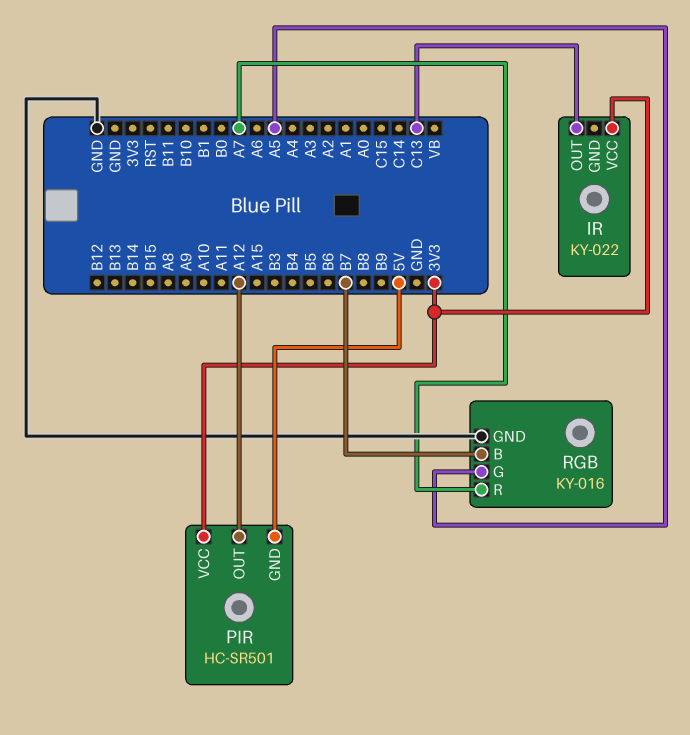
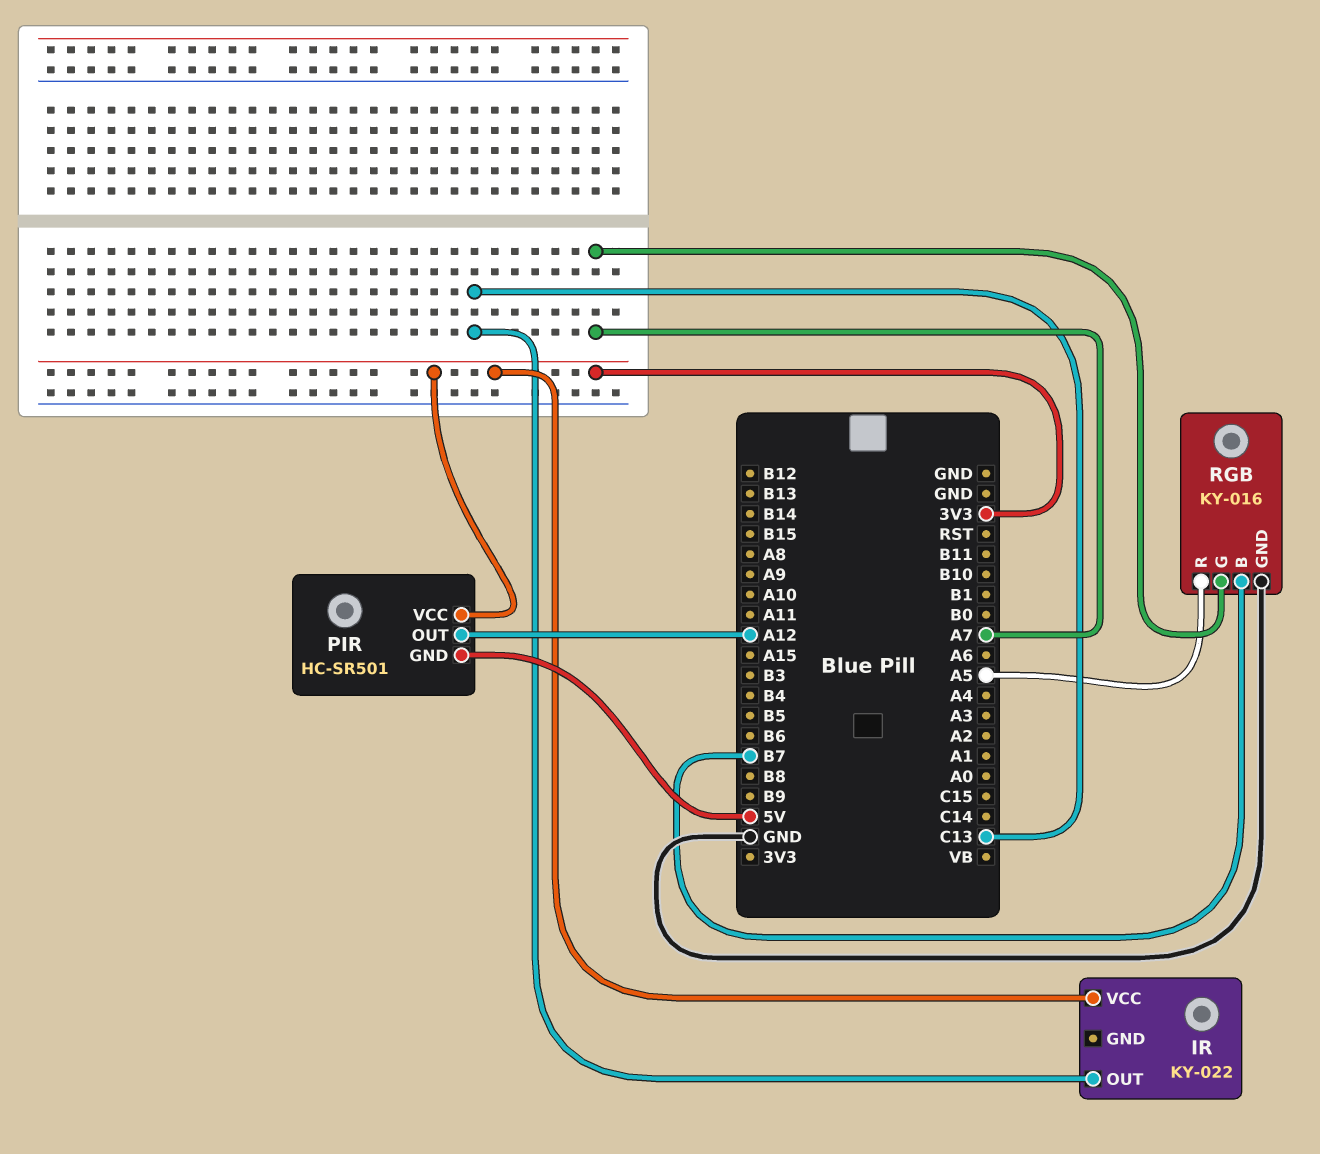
RGB pin G: A5 -> A7
RGB pin R: A7 -> A5

